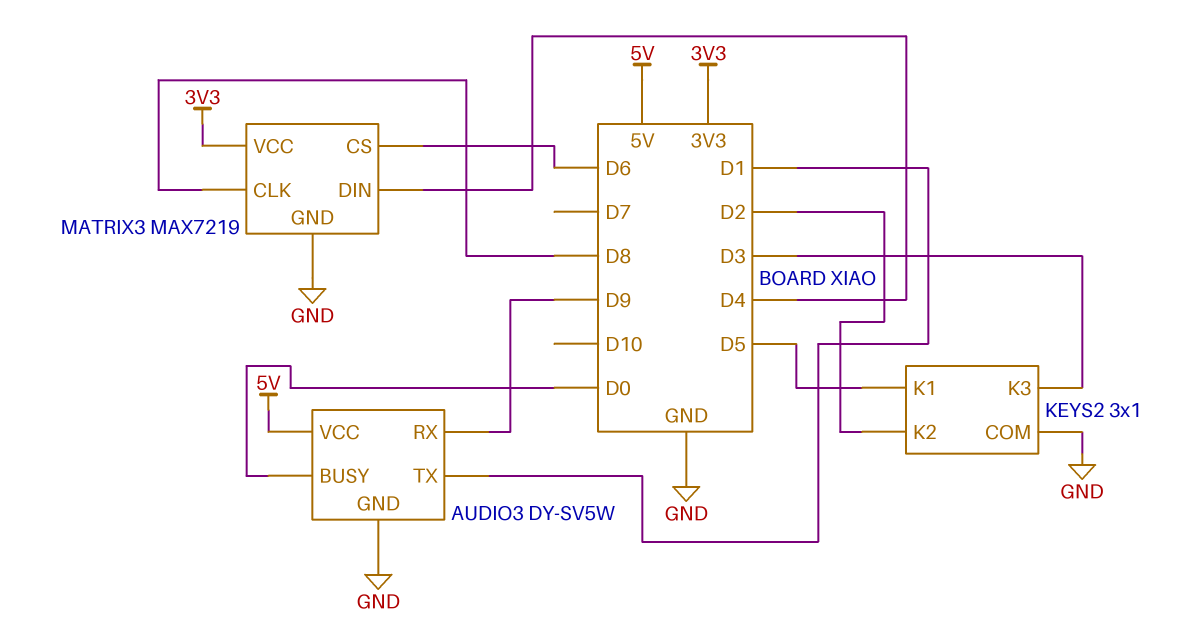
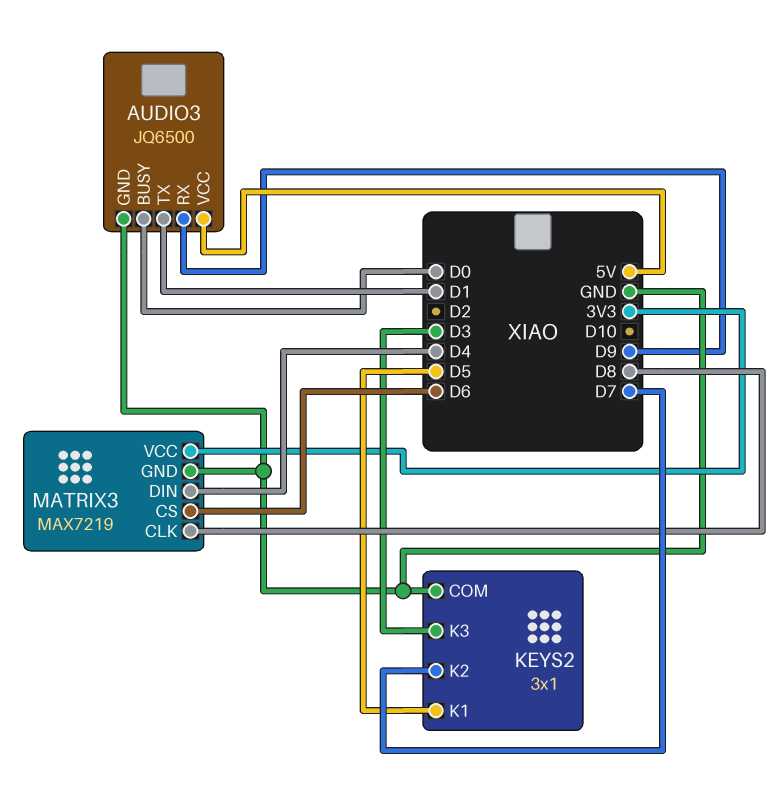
AUDIO3: DY-SV5W -> JQ6500
KEYS2 pin K2: D2 -> D7

